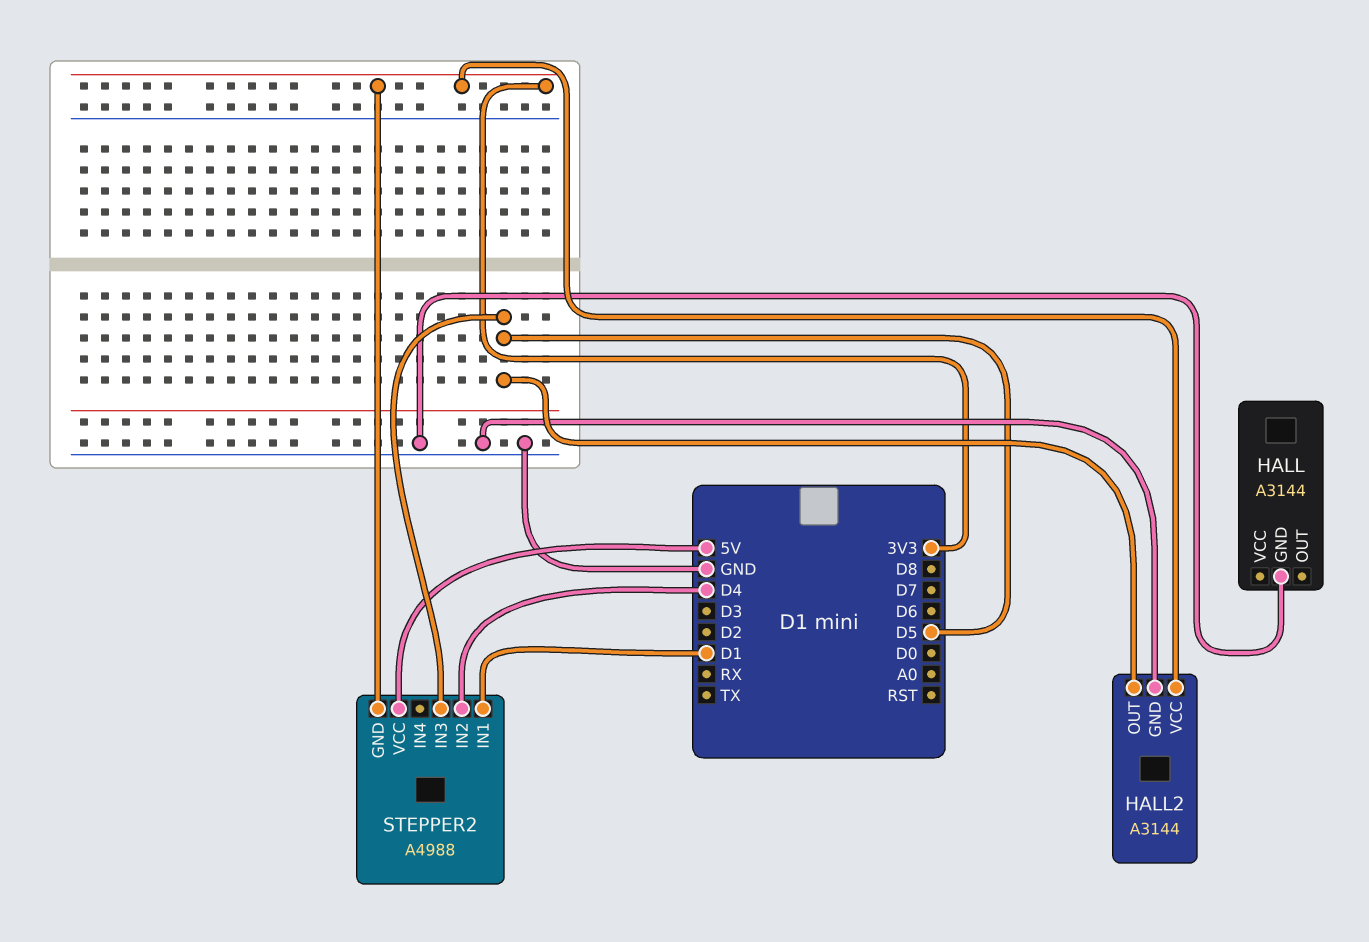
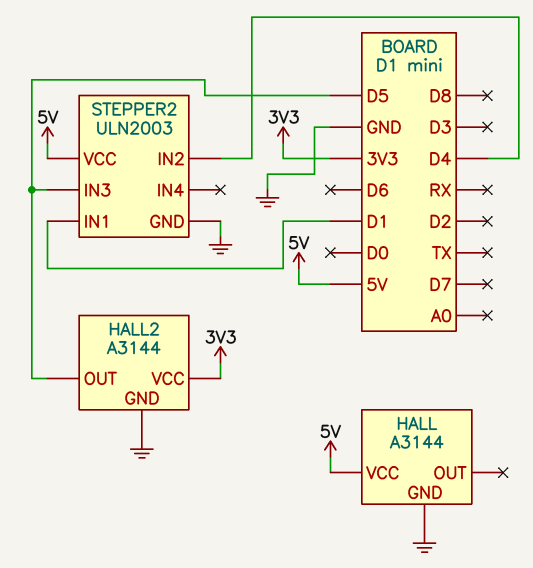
HALL pin VCC: none -> 5V
STEPPER2: A4988 -> ULN2003
STEPPER2 pin GND: 3V3 -> GND

